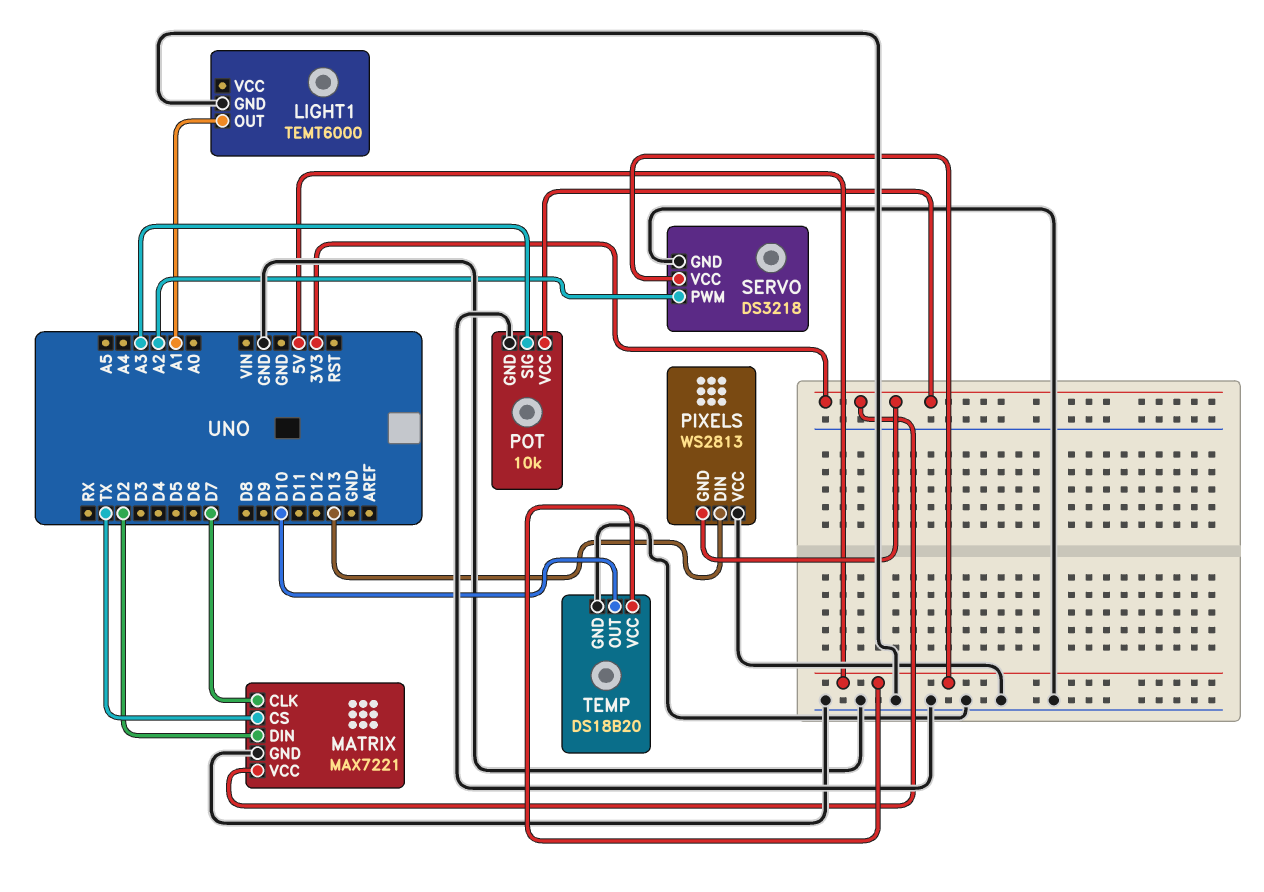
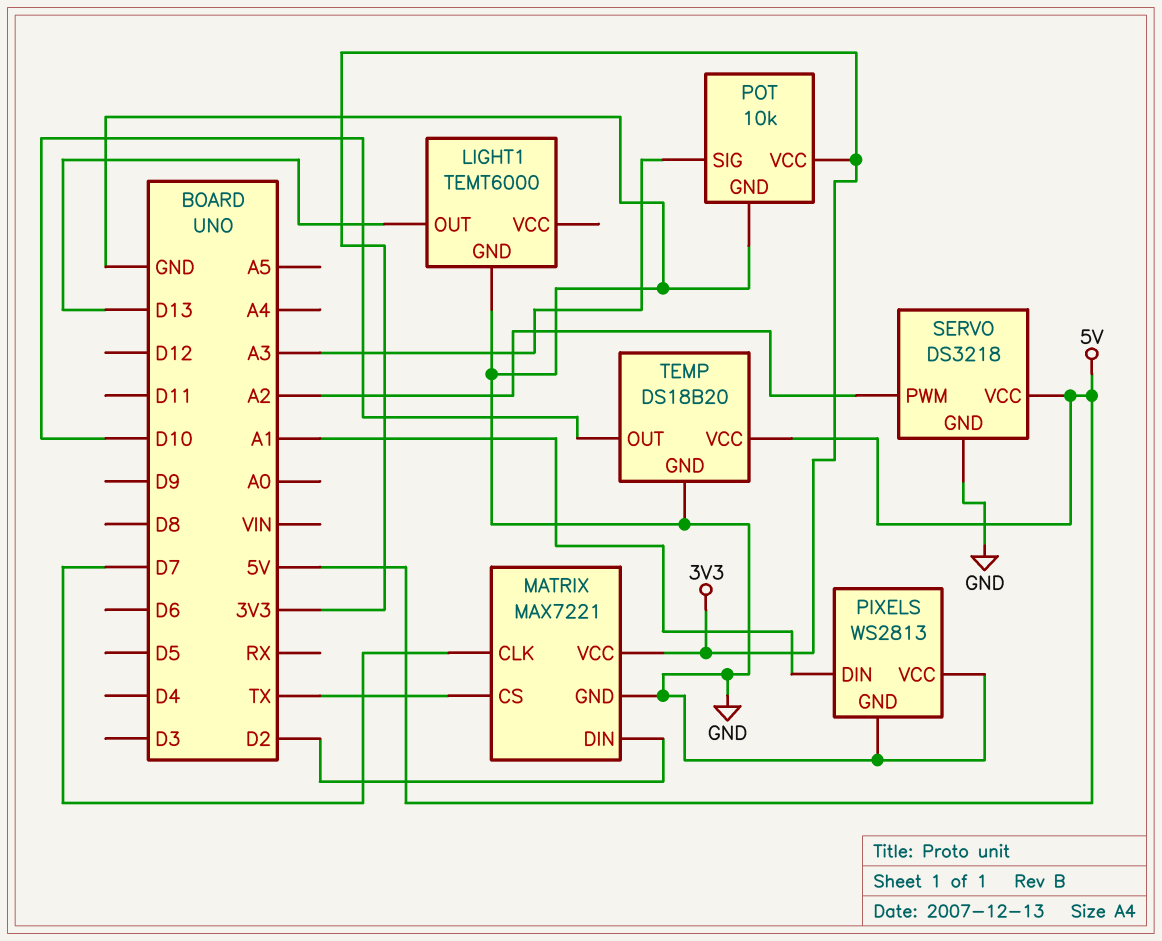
LIGHT1 pin OUT: A1 -> D13
PIXELS pin DIN: D13 -> A1
PIXELS pin GND: 3V3 -> GND

